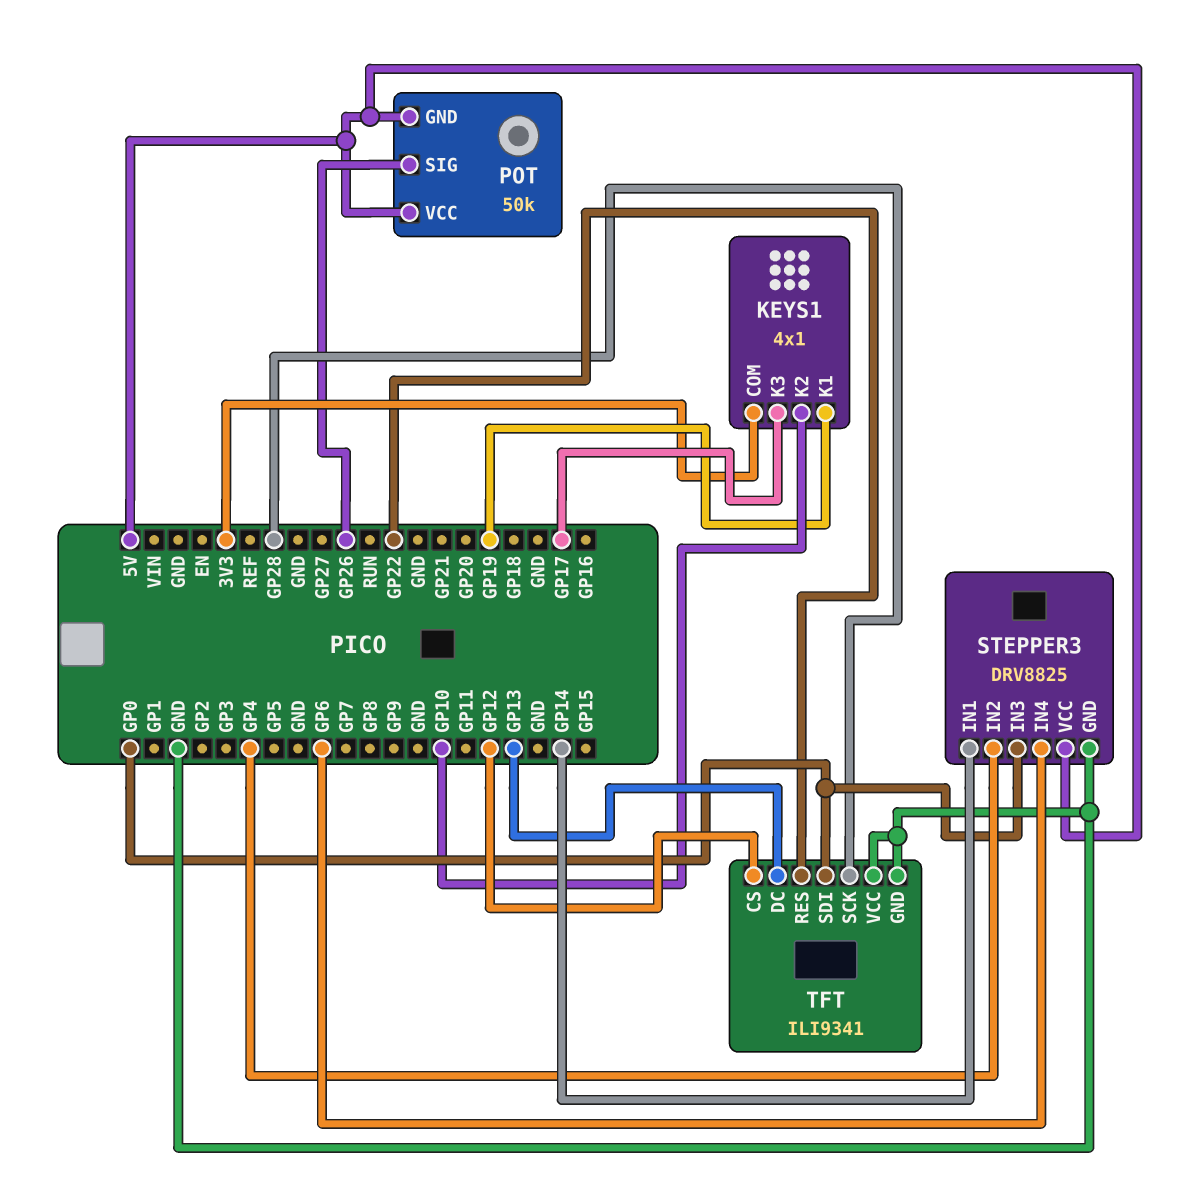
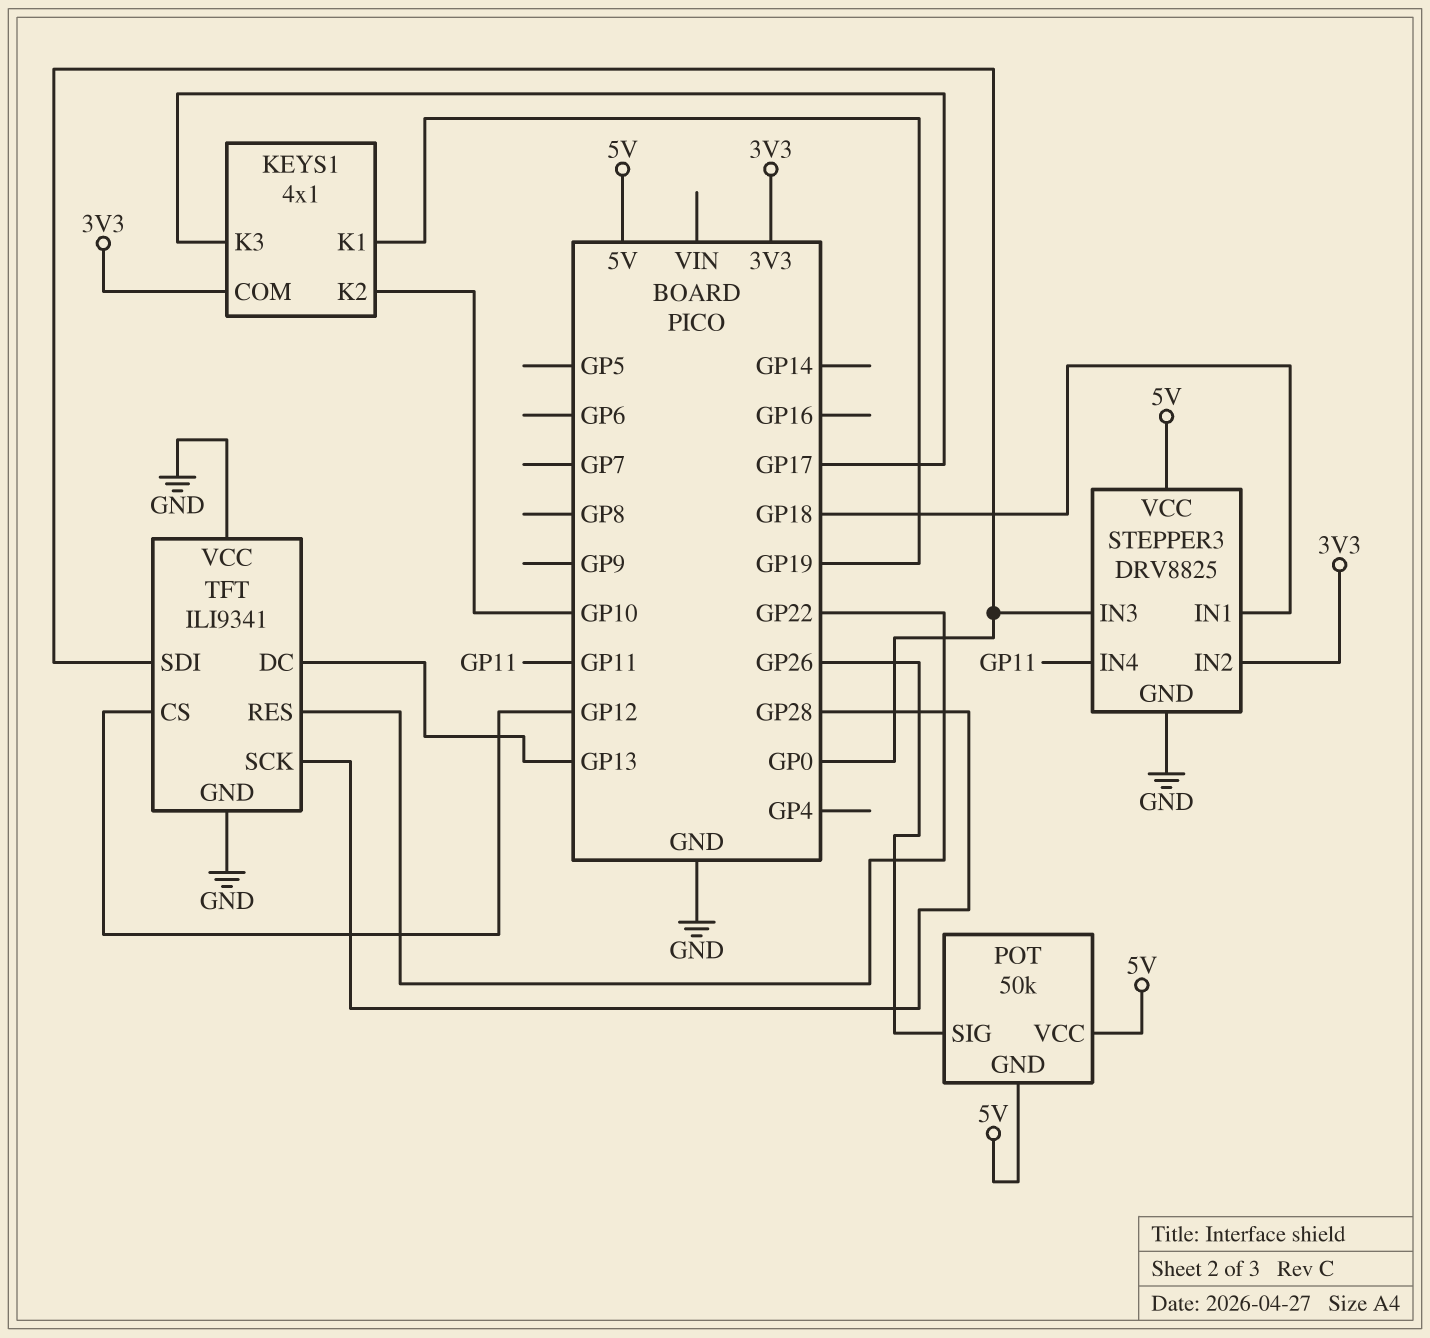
STEPPER3 pin IN1: GP14 -> GP18
STEPPER3 pin IN2: GP4 -> 3V3
STEPPER3 pin IN4: GP6 -> GP11

